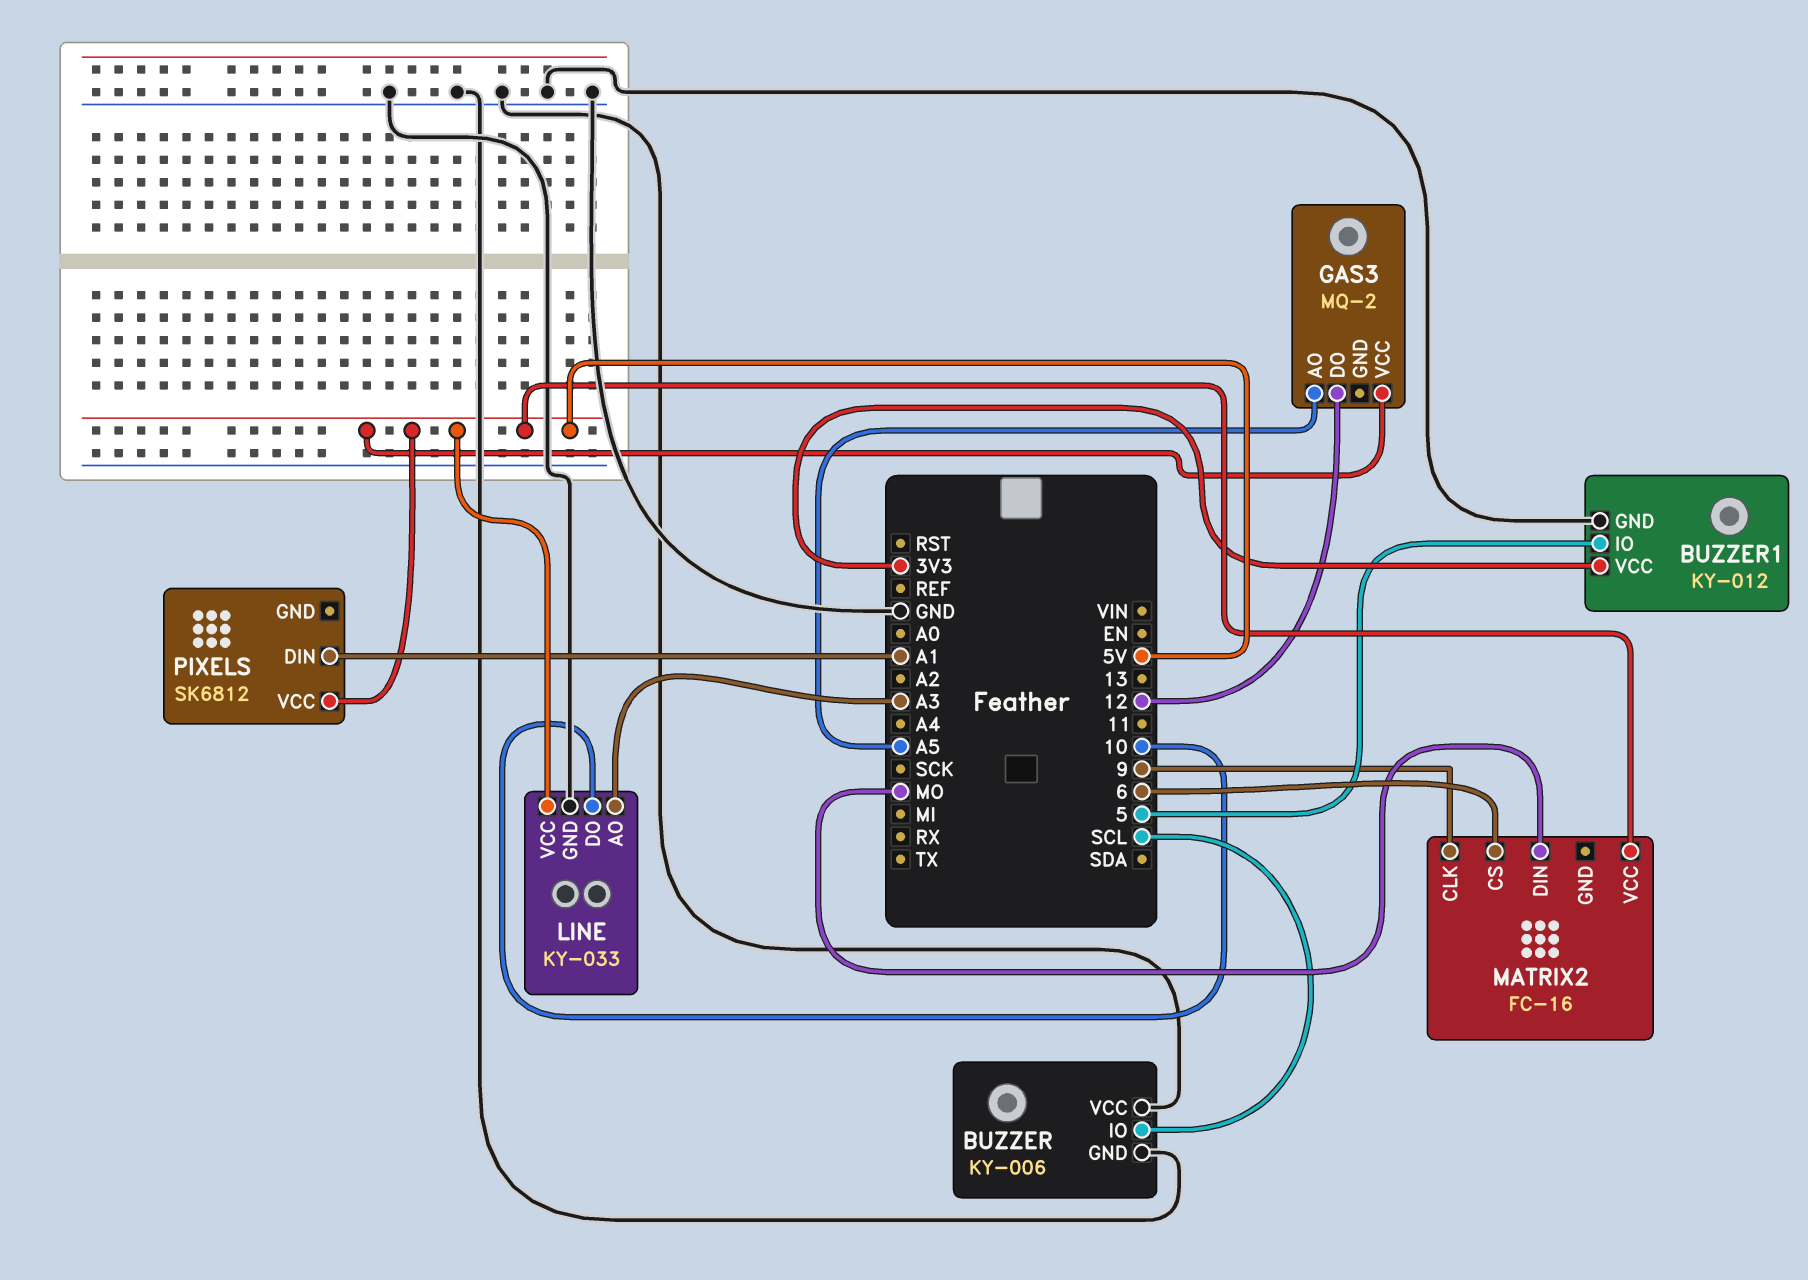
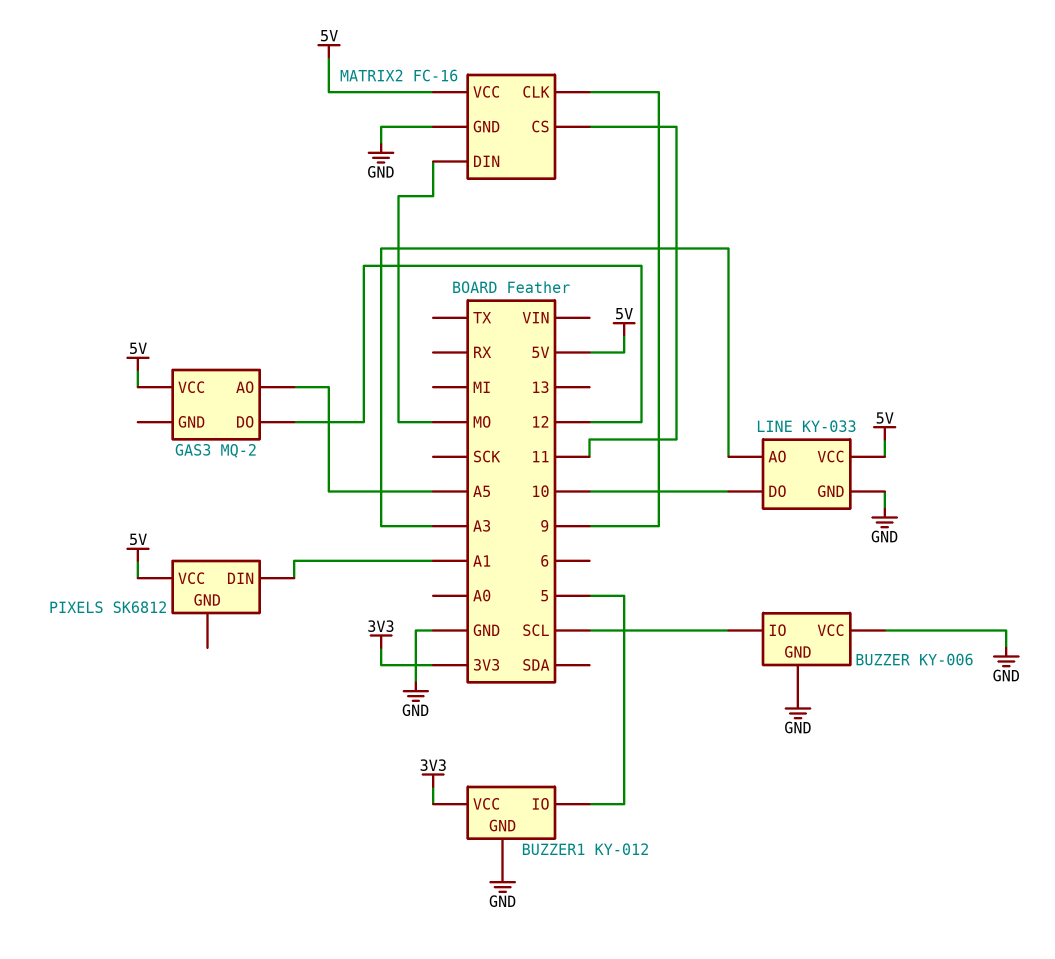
MATRIX2 pin CS: 6 -> 11
MATRIX2 pin GND: none -> GND

